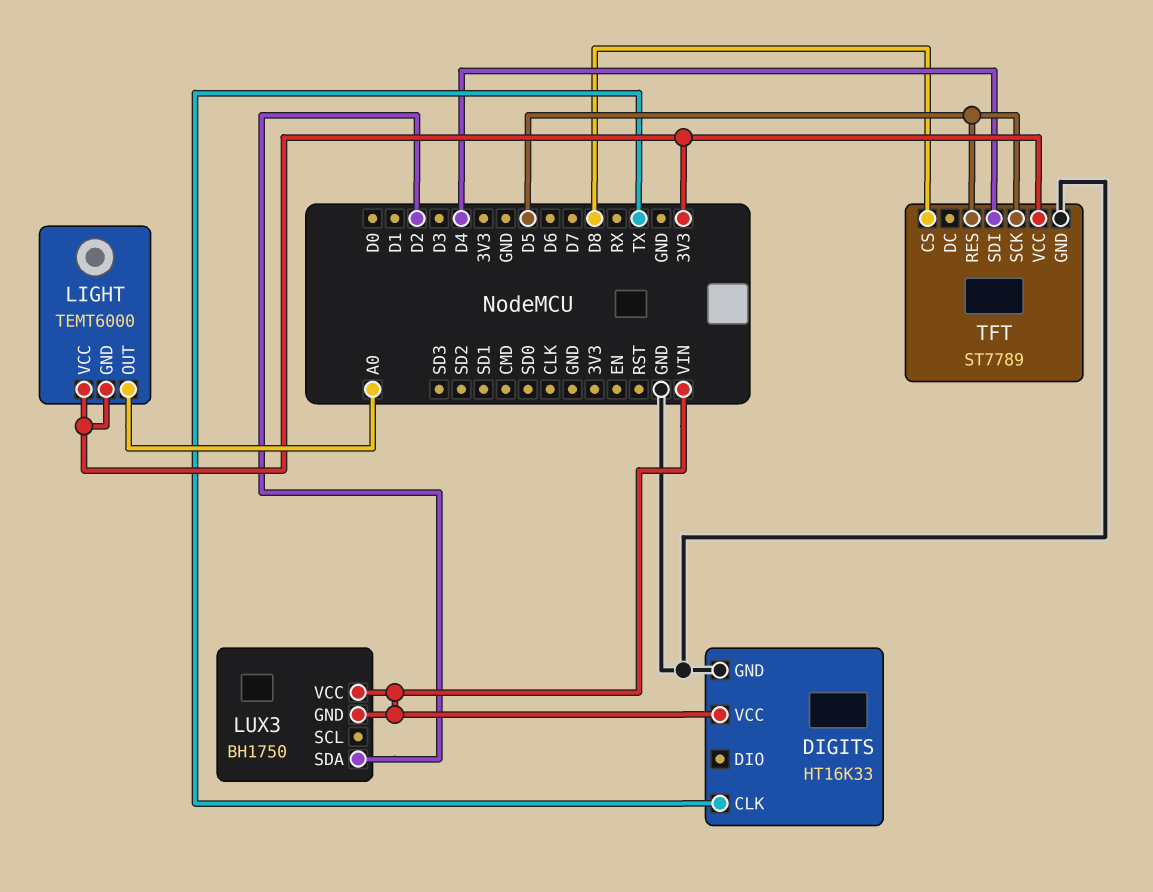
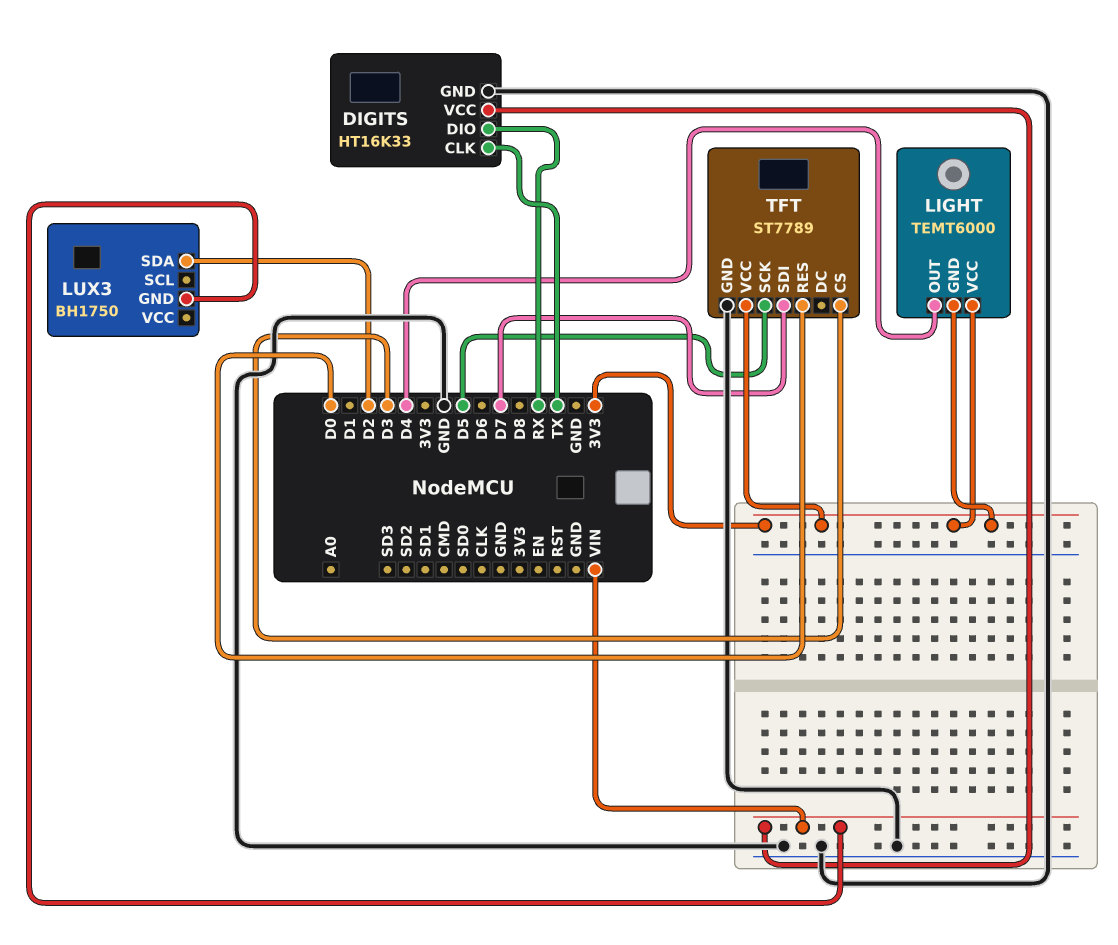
DIGITS pin DIO: none -> RX
LIGHT pin OUT: A0 -> D4
LUX3 pin VCC: VIN -> none
TFT pin CS: D8 -> D3
TFT pin RES: D5 -> D0
TFT pin SDI: D4 -> D7

